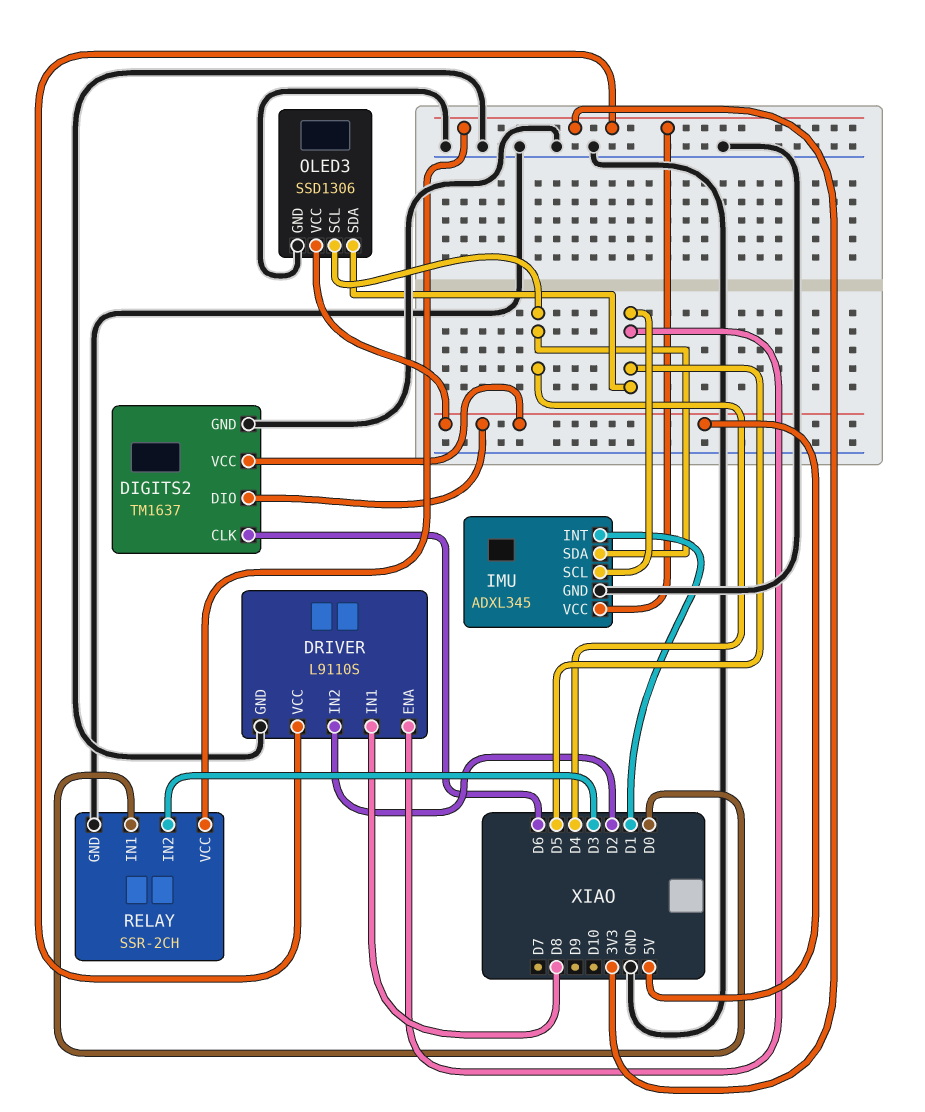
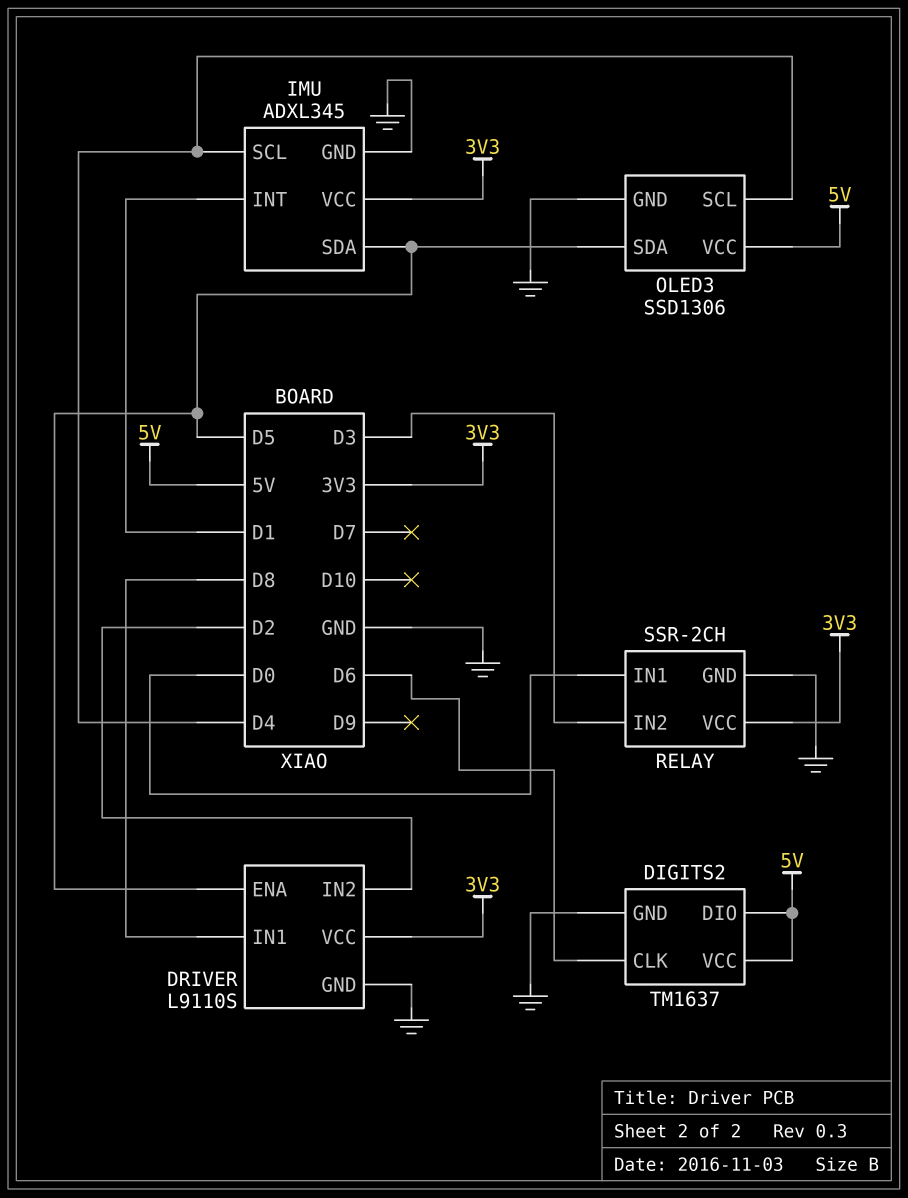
IMU pin SCL: D5 -> D4
IMU pin SDA: D4 -> D5

